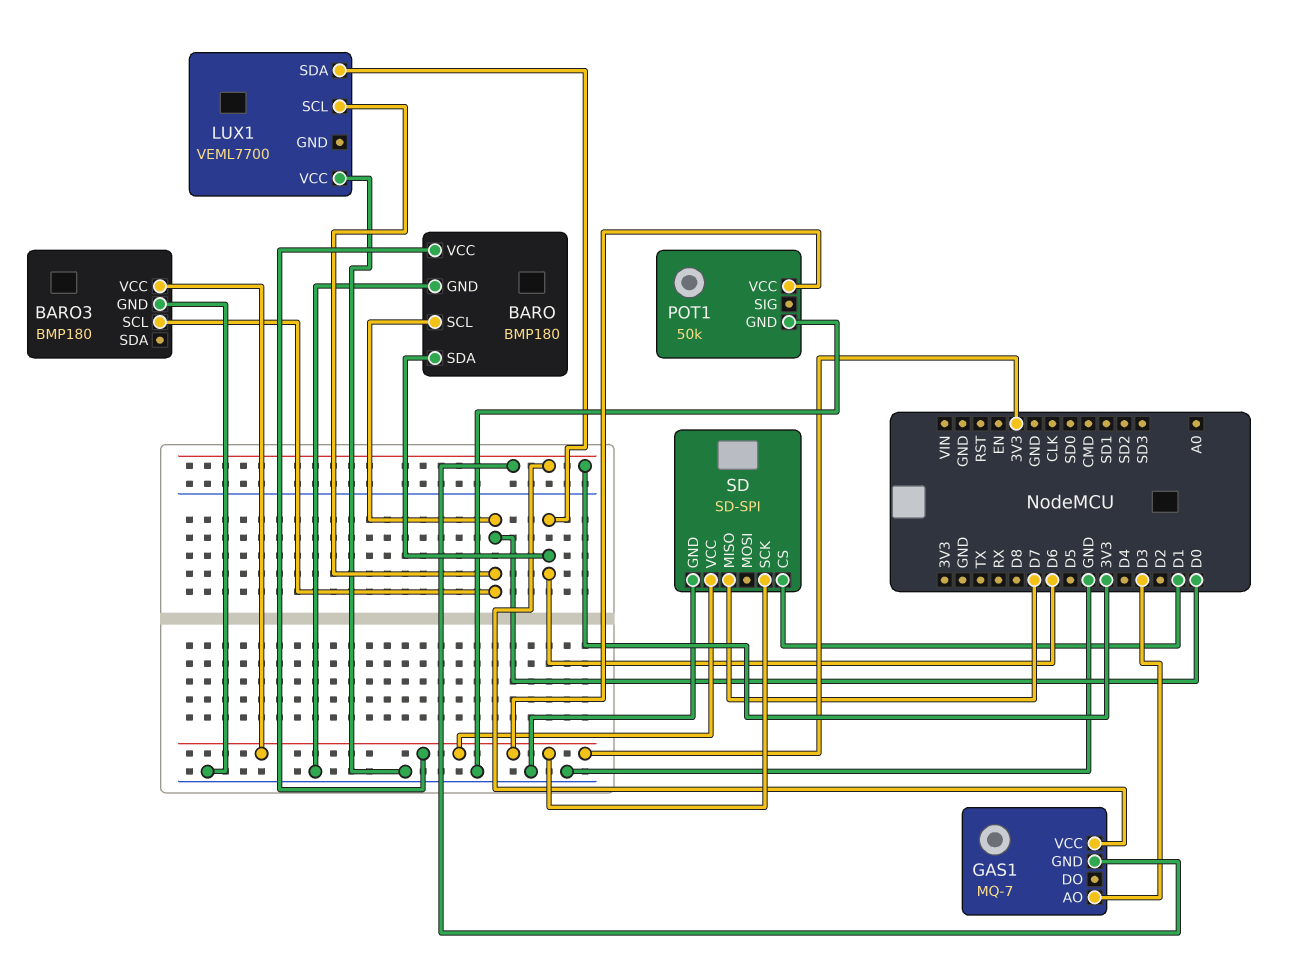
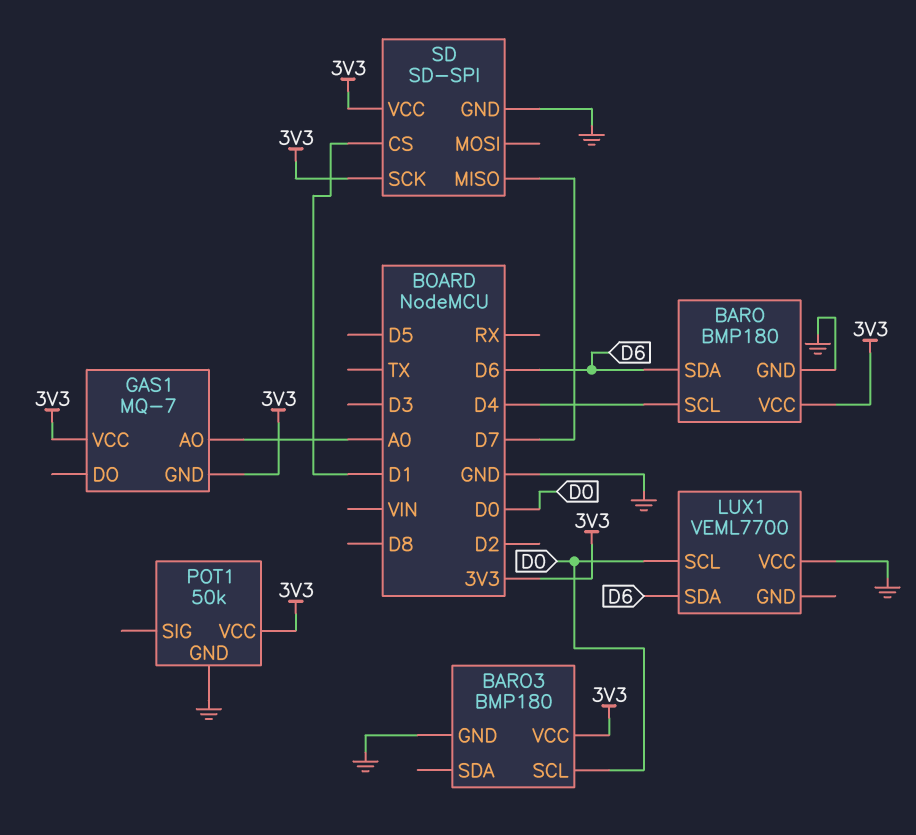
BARO pin SCL: D0 -> D4
GAS1 pin AO: D3 -> A0

